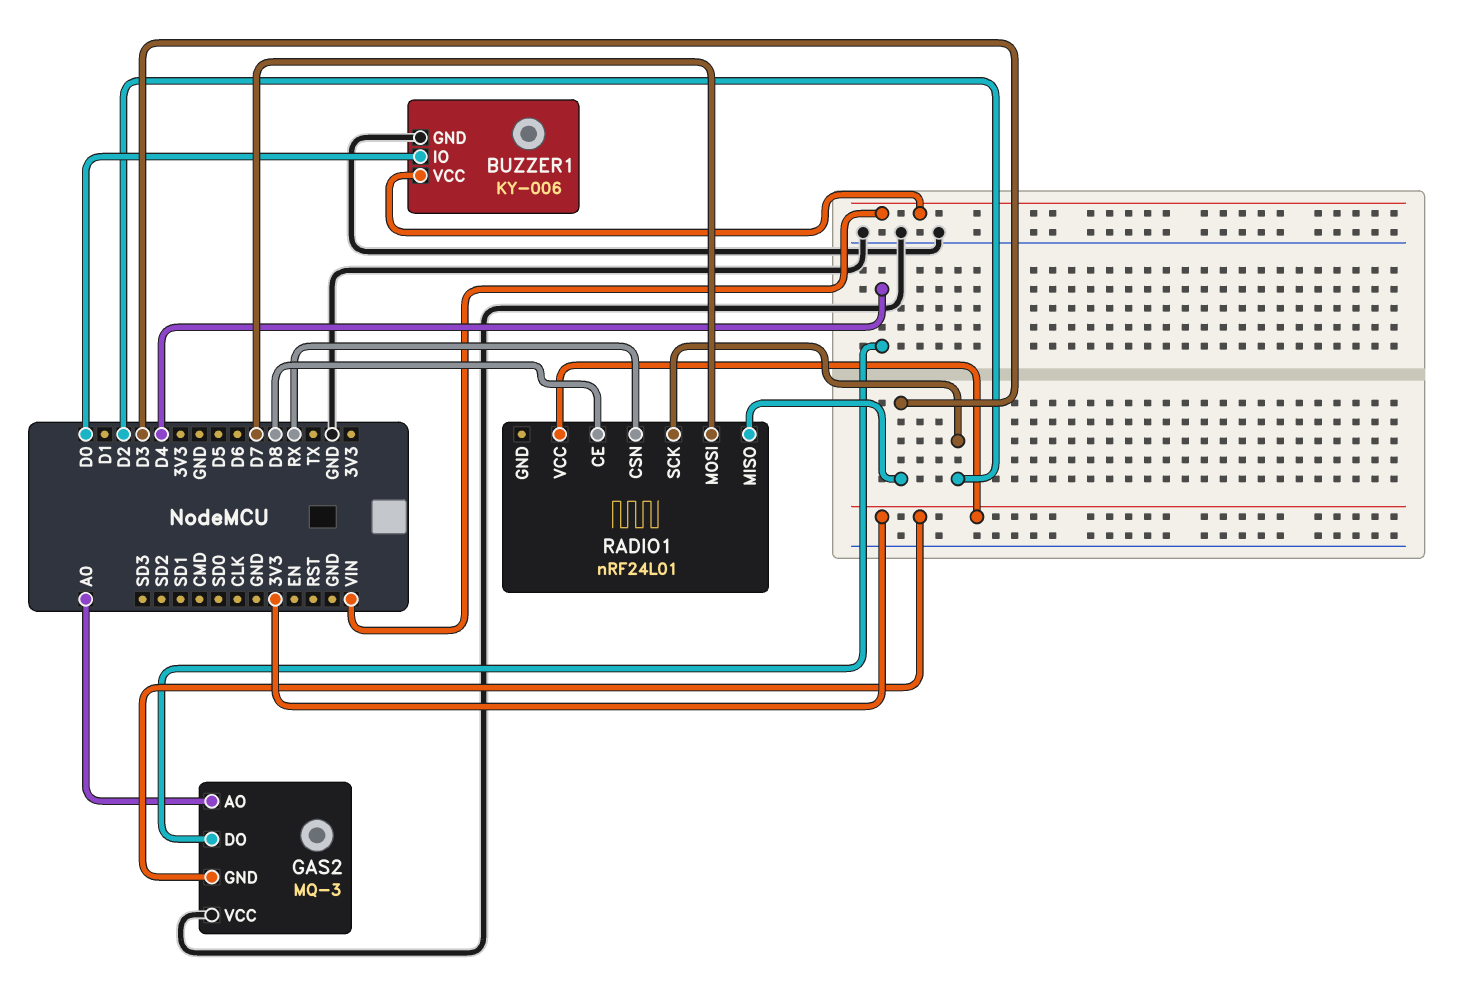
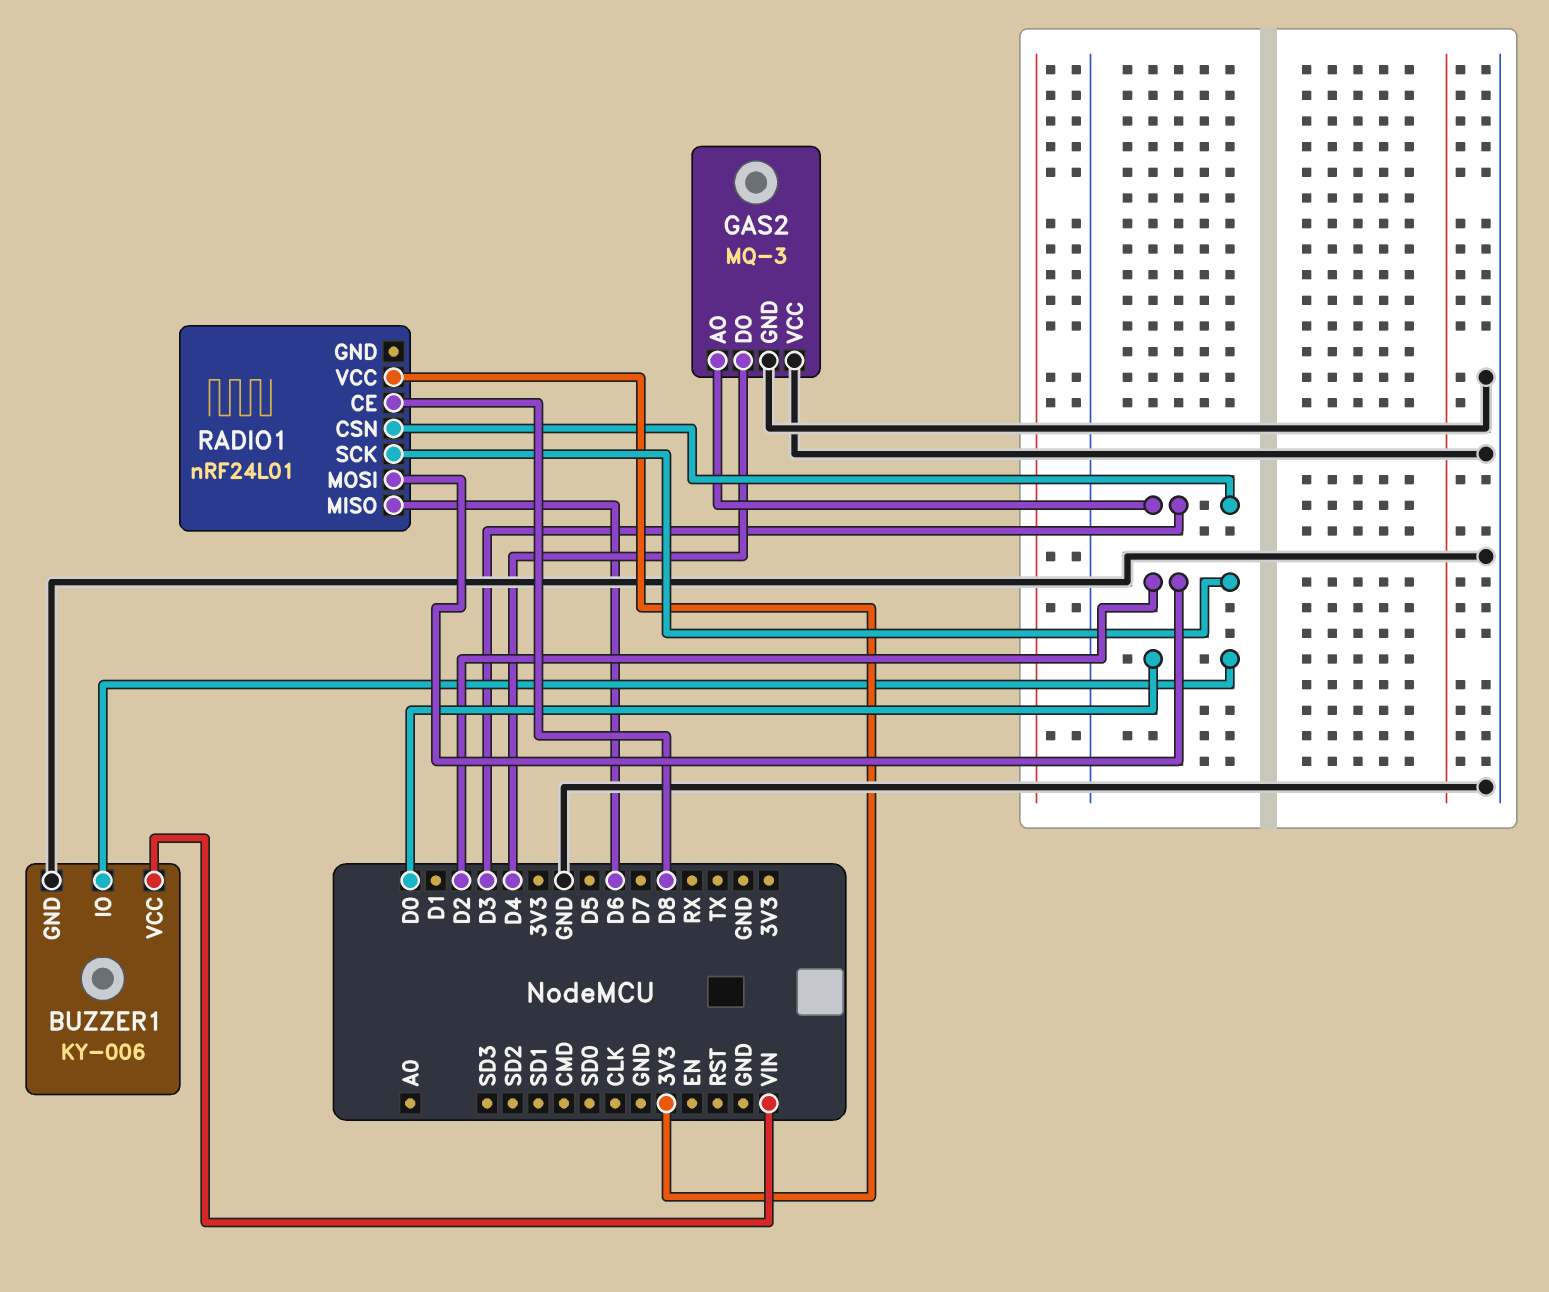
GAS2 pin AO: A0 -> D3
GAS2 pin GND: 3V3 -> GND
RADIO1 pin CSN: RX -> D3
RADIO1 pin MISO: D3 -> D6
RADIO1 pin MOSI: D7 -> D2

